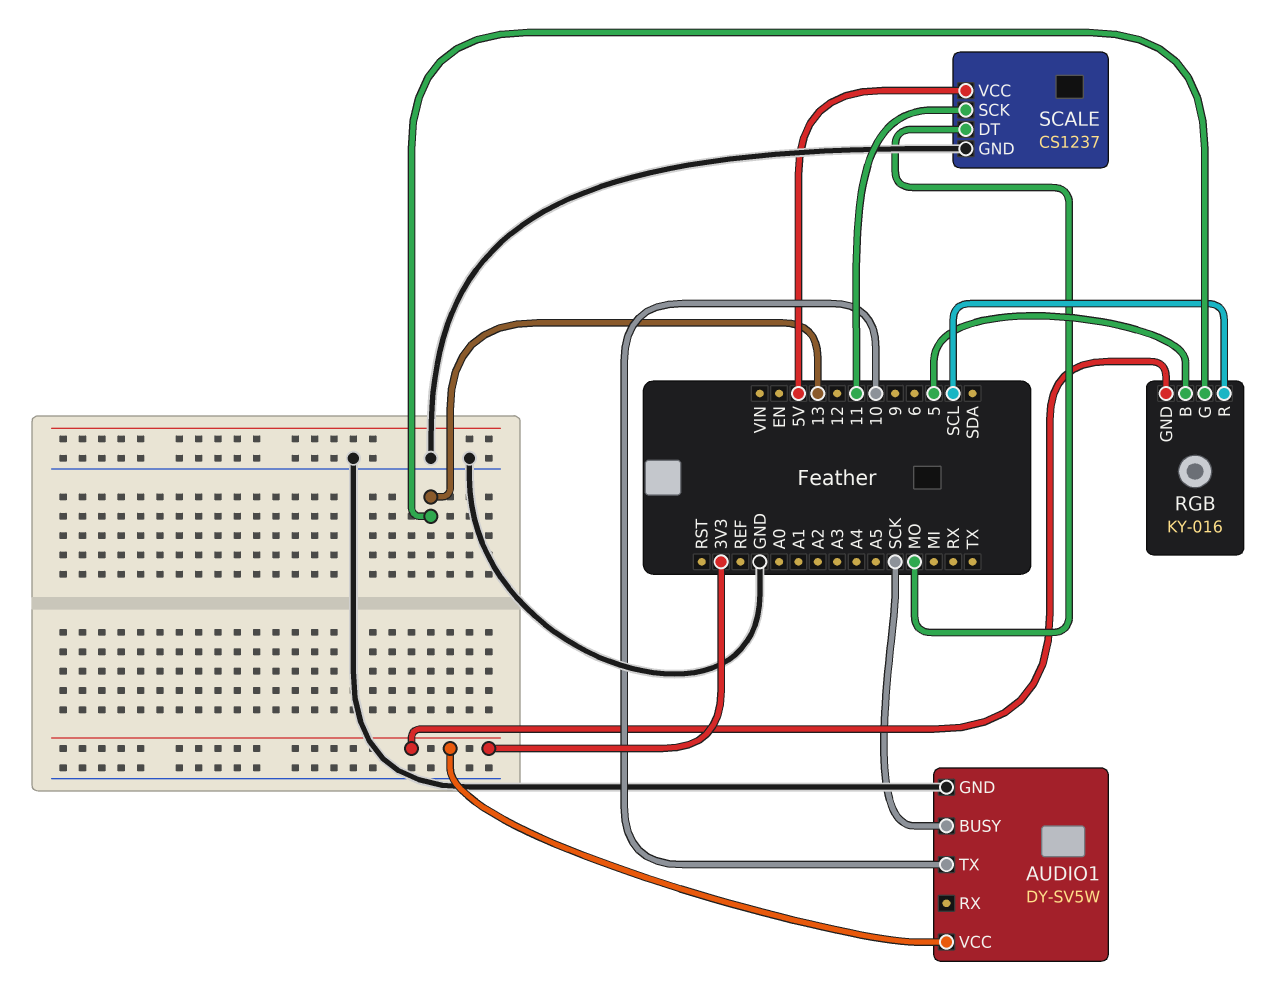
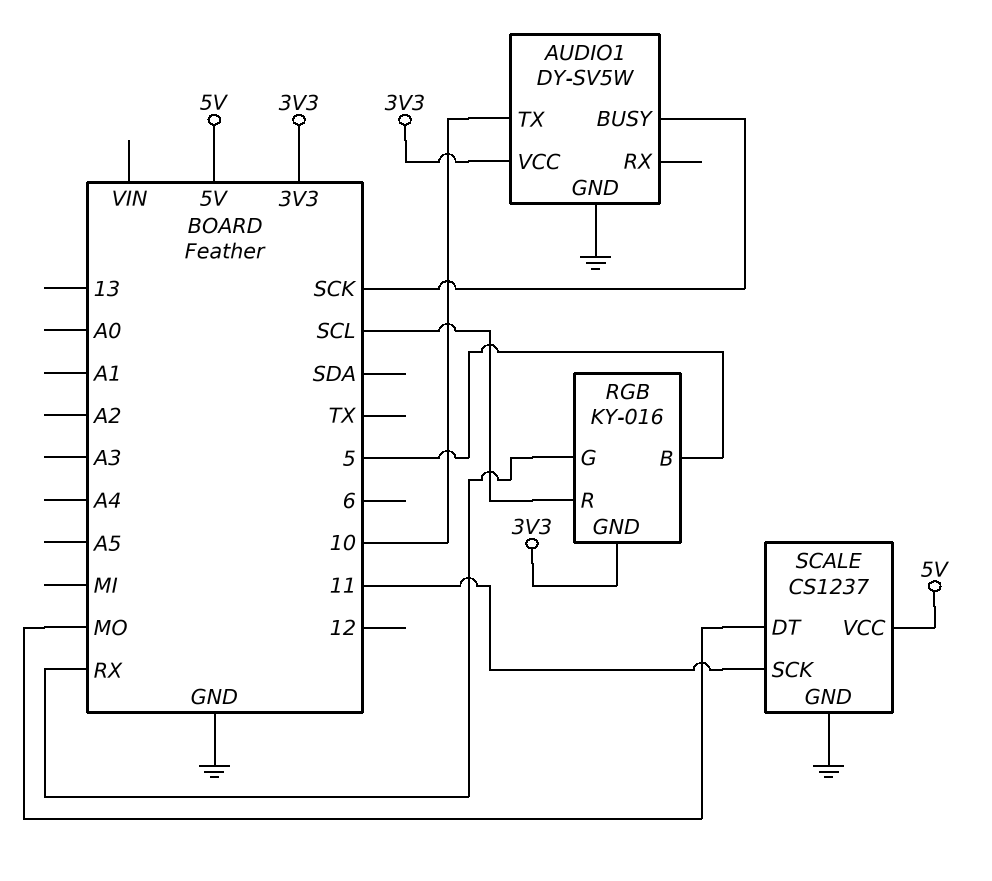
RGB pin G: 13 -> RX

